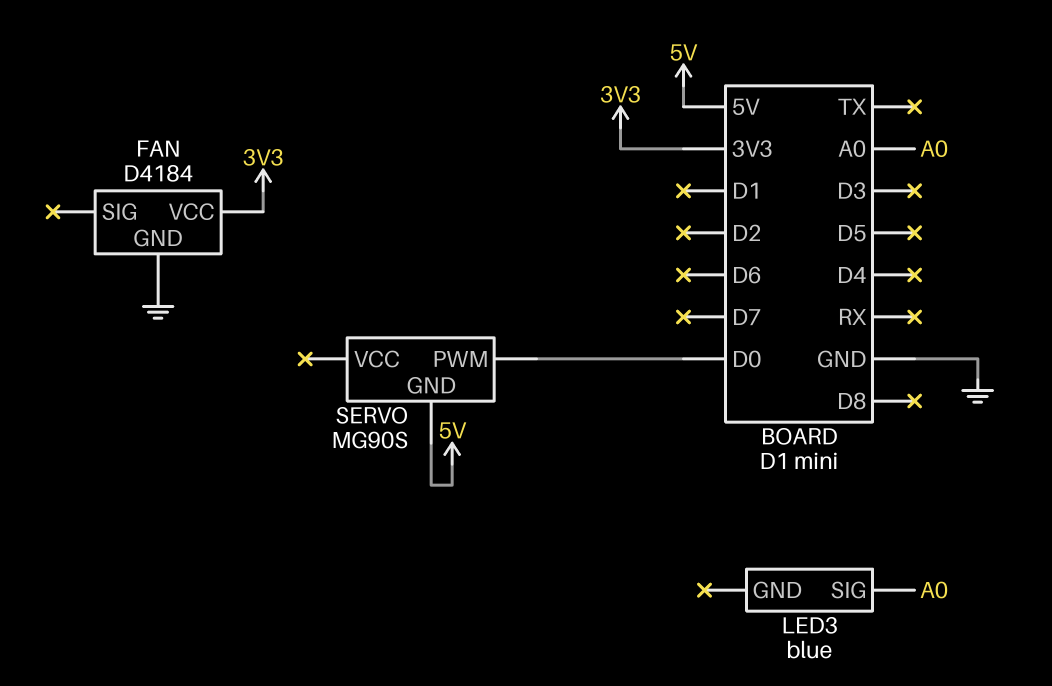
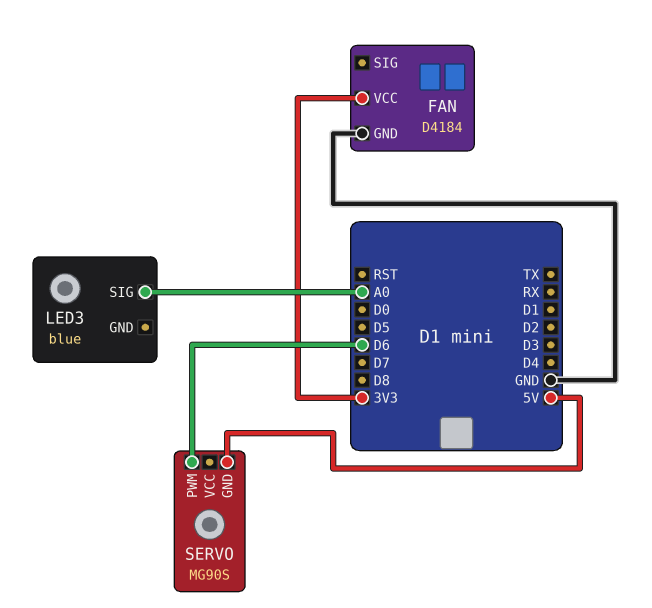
SERVO pin PWM: D0 -> D6

